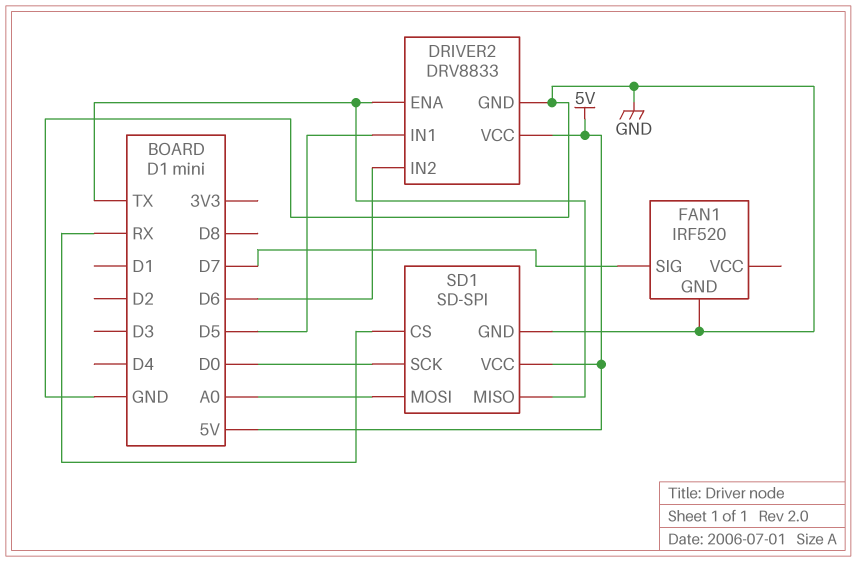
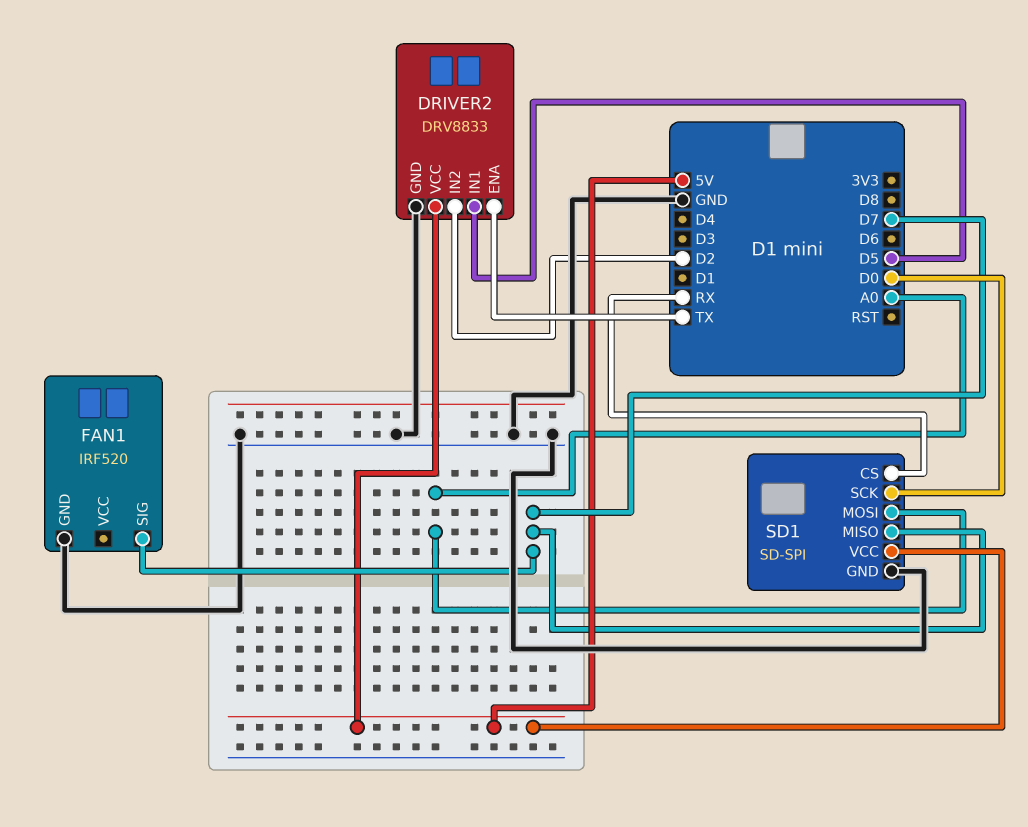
DRIVER2 pin IN2: D6 -> D2
SD1 pin MISO: TX -> D7

